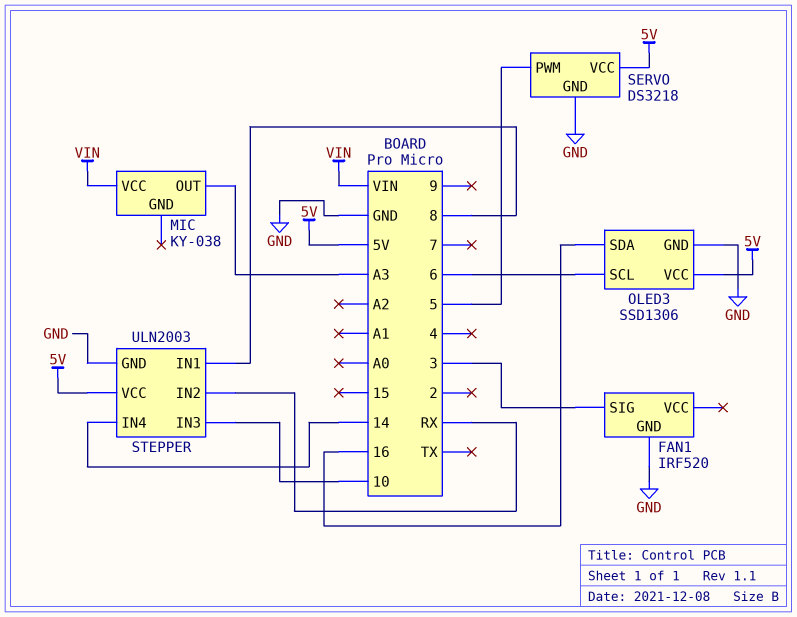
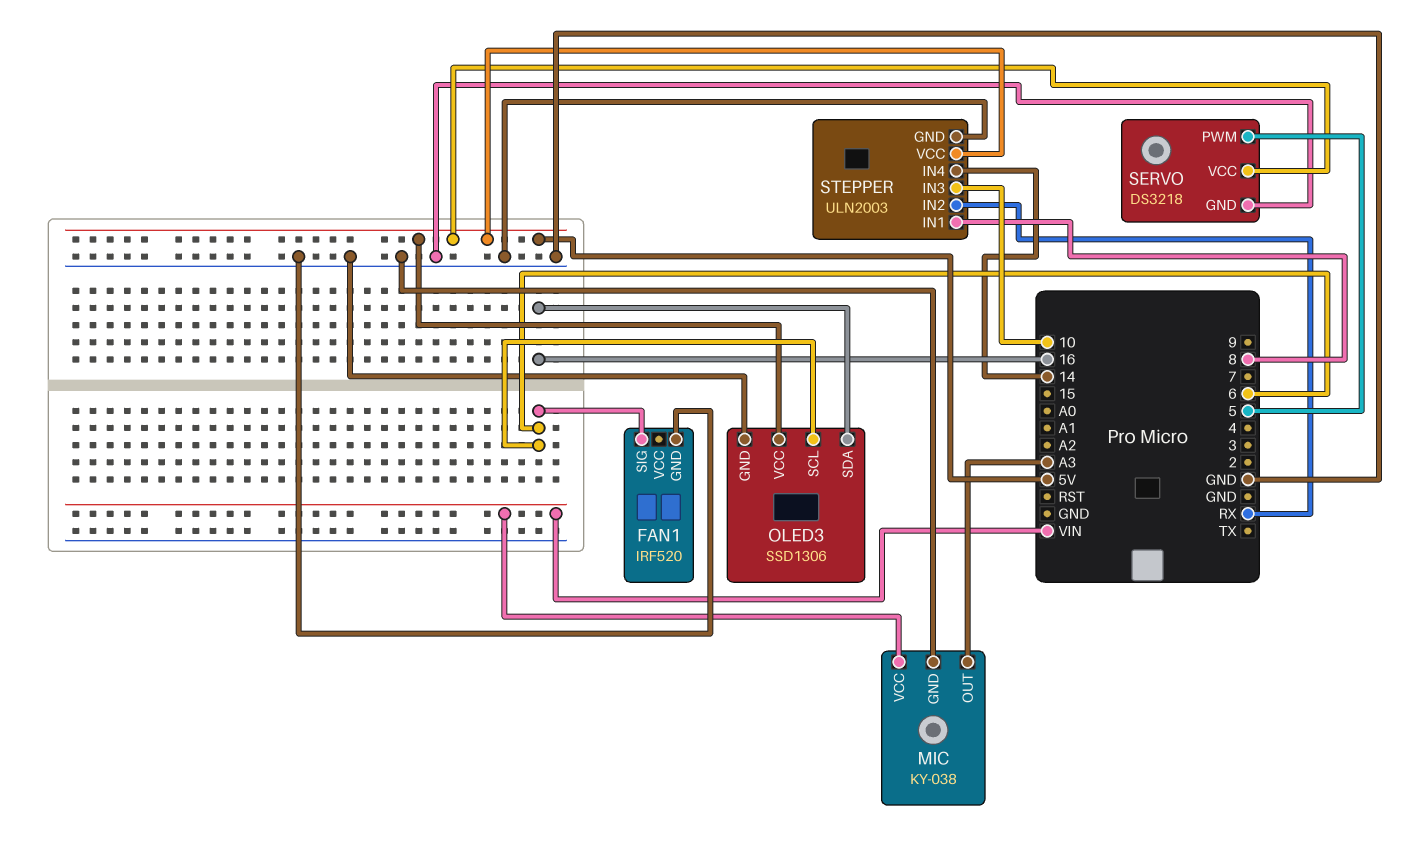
FAN1 pin SIG: 3 -> 6
MIC pin GND: none -> GND

